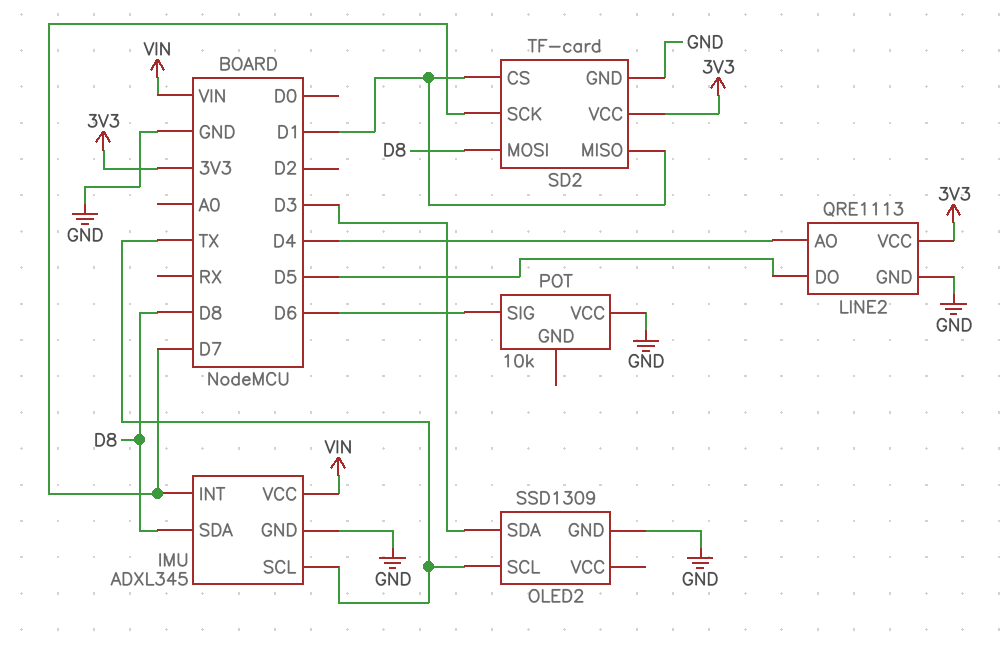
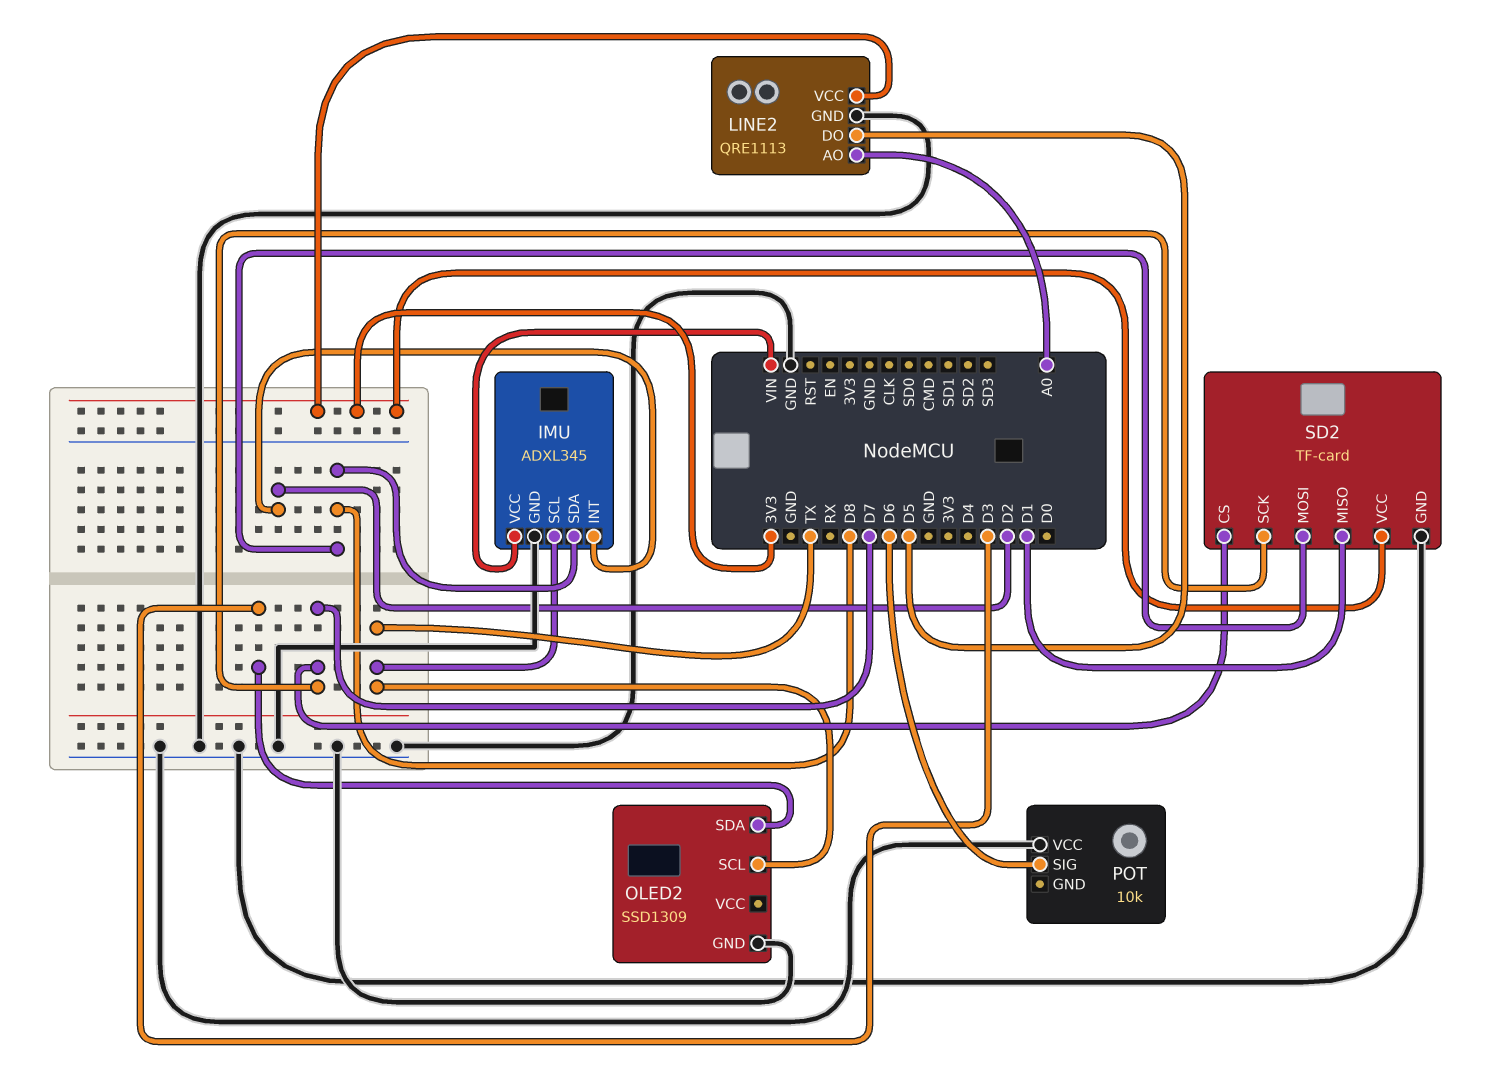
IMU pin INT: D7 -> D2
LINE2 pin AO: D4 -> A0
SD2 pin CS: D1 -> D7

